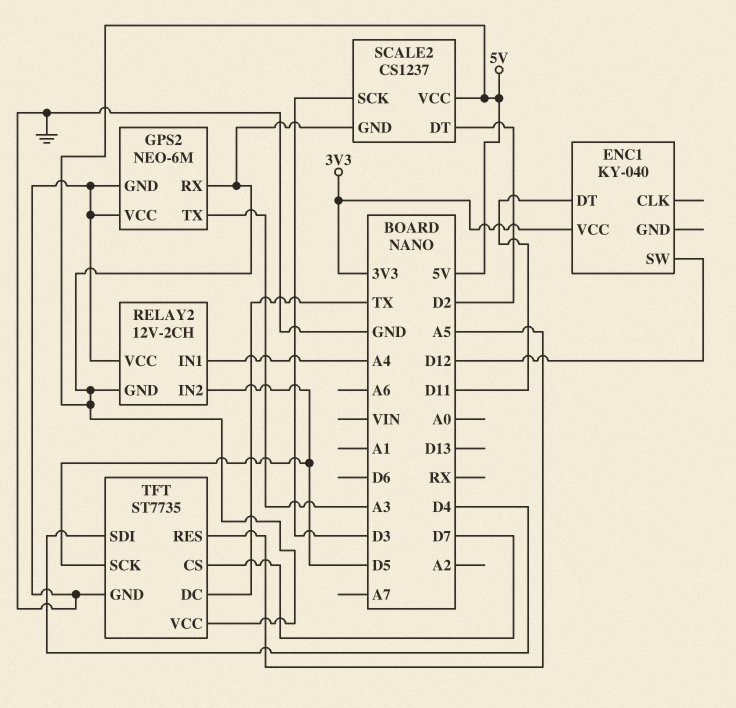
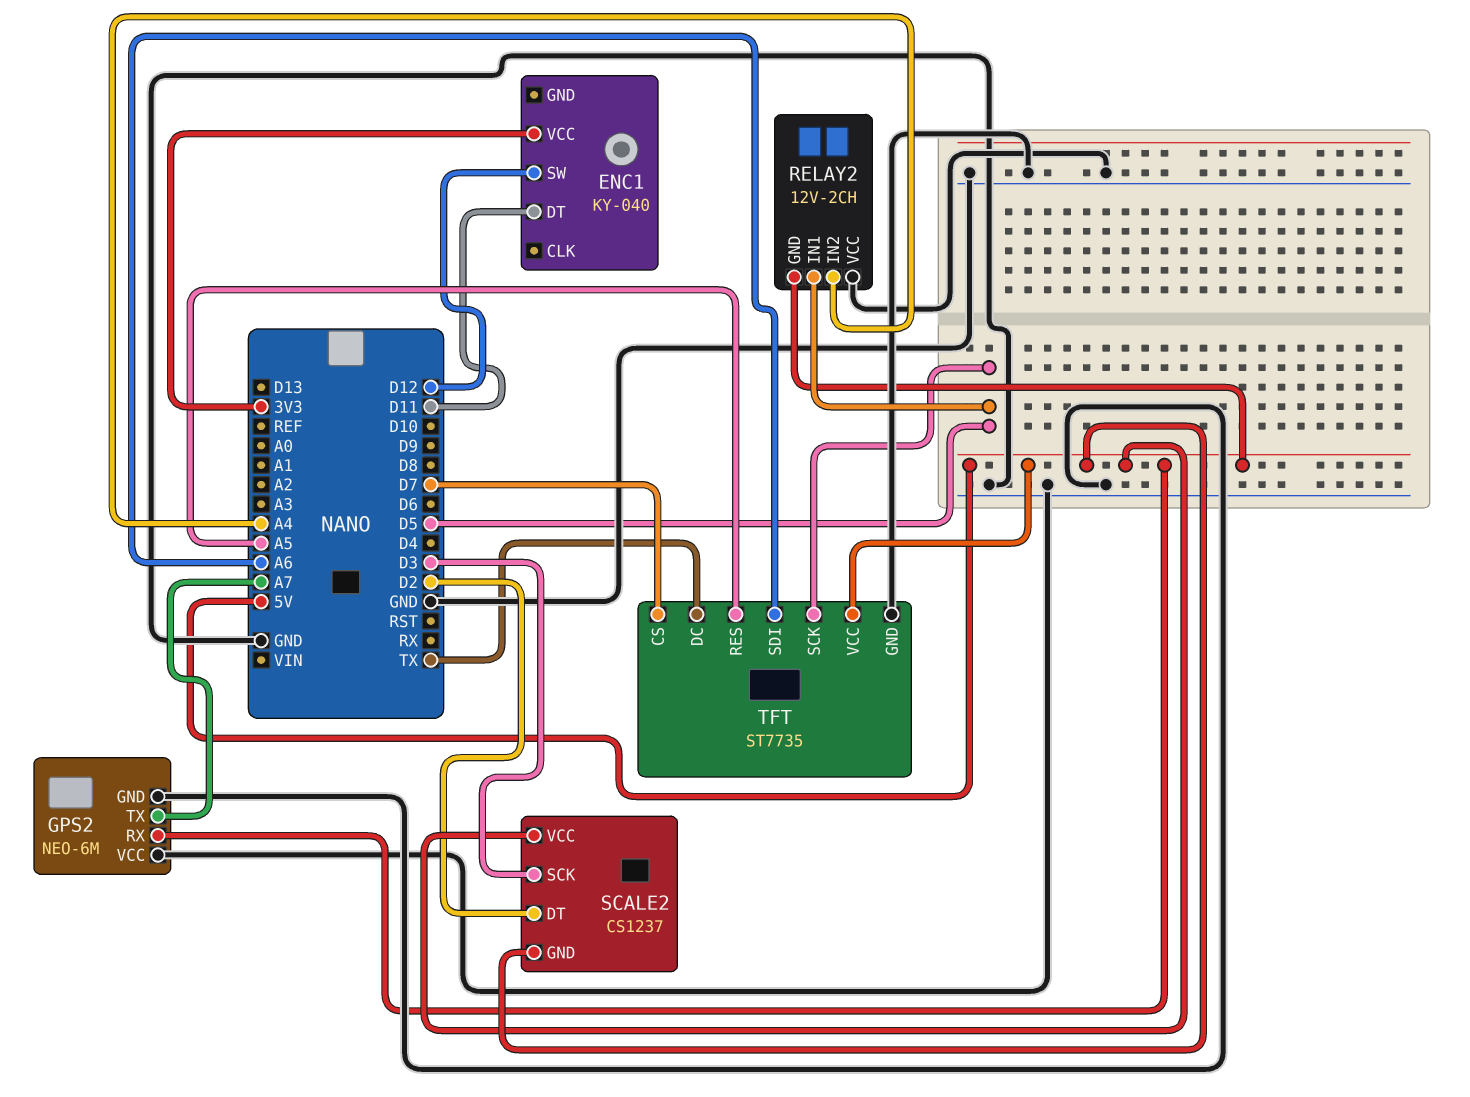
GPS2 pin TX: A3 -> A7
RELAY2 pin IN1: A4 -> D5
RELAY2 pin IN2: D5 -> A4
TFT pin SDI: D4 -> A6

